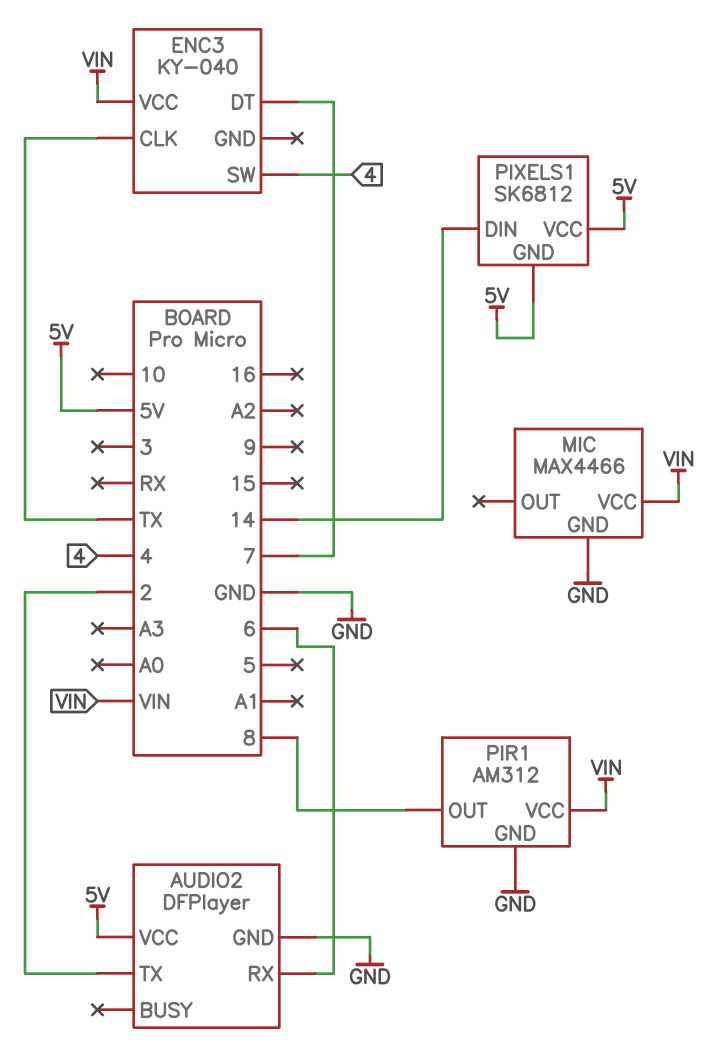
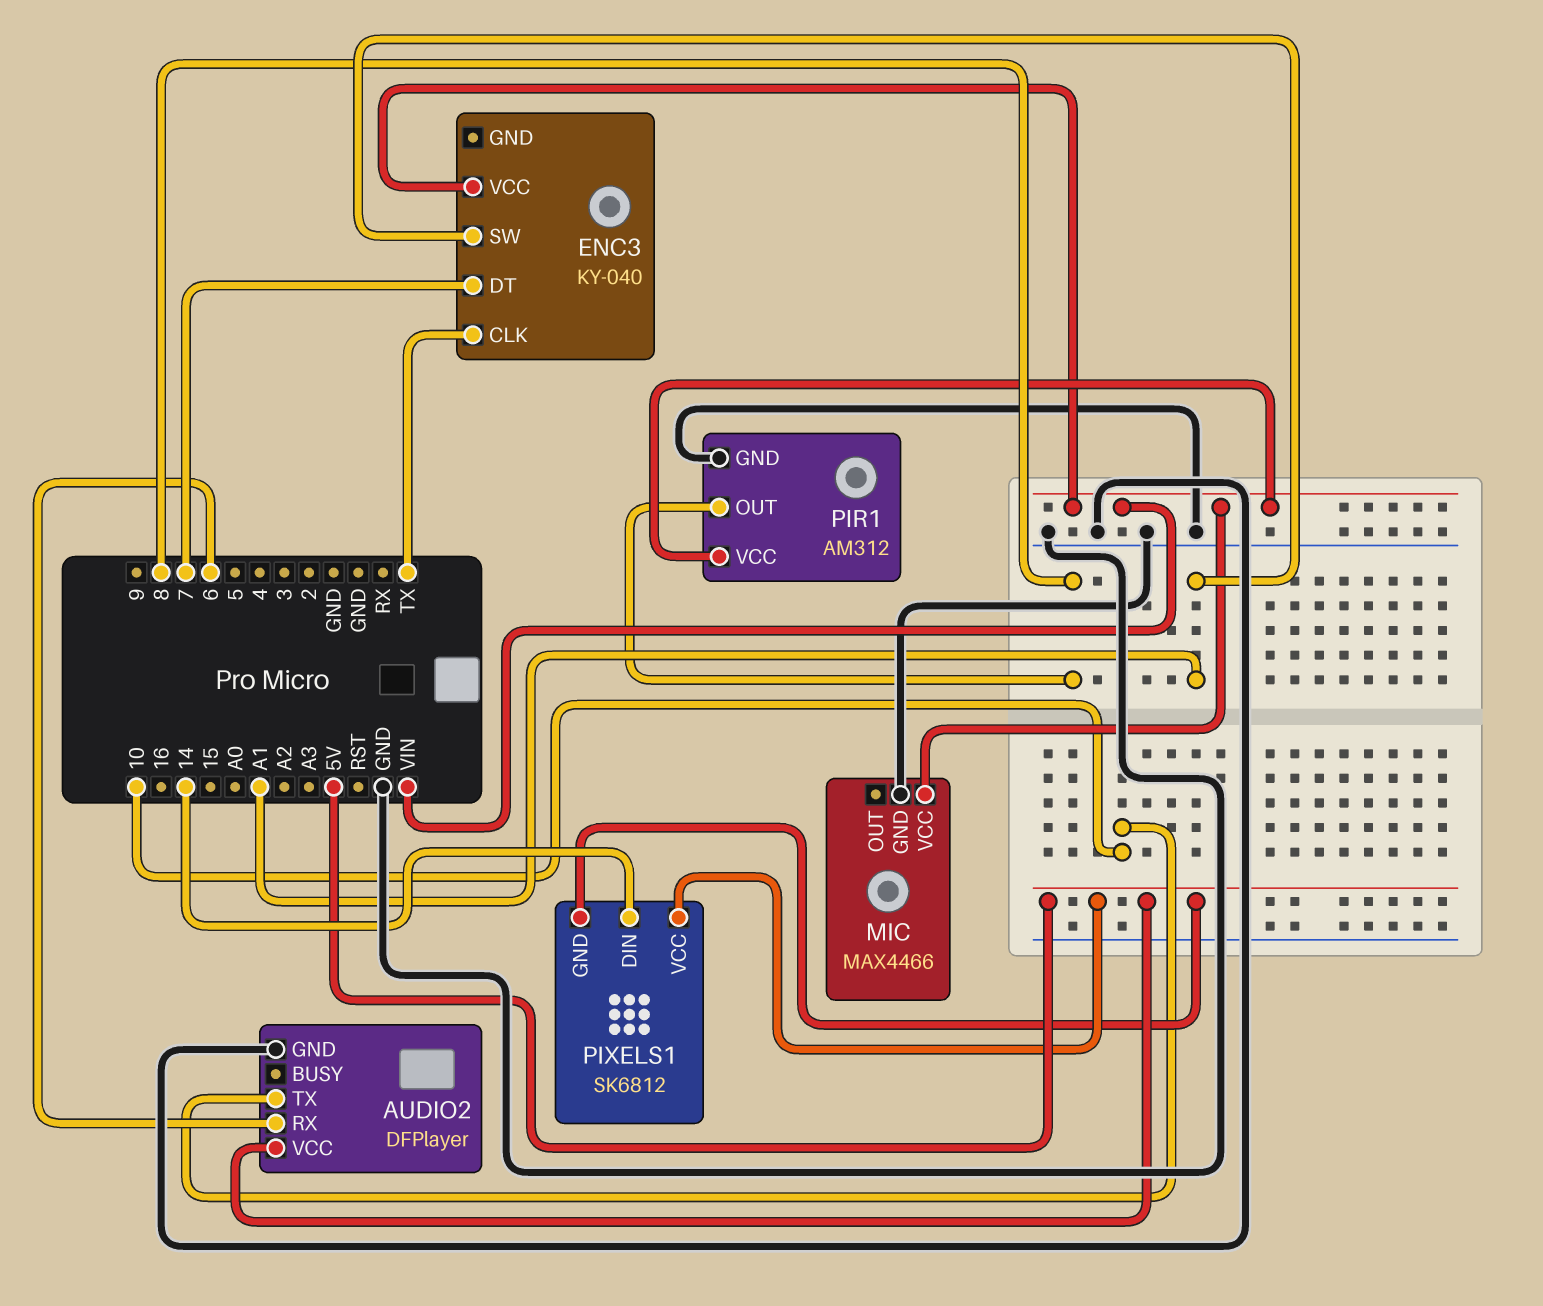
AUDIO2 pin TX: 2 -> 10
ENC3 pin SW: 4 -> A1

